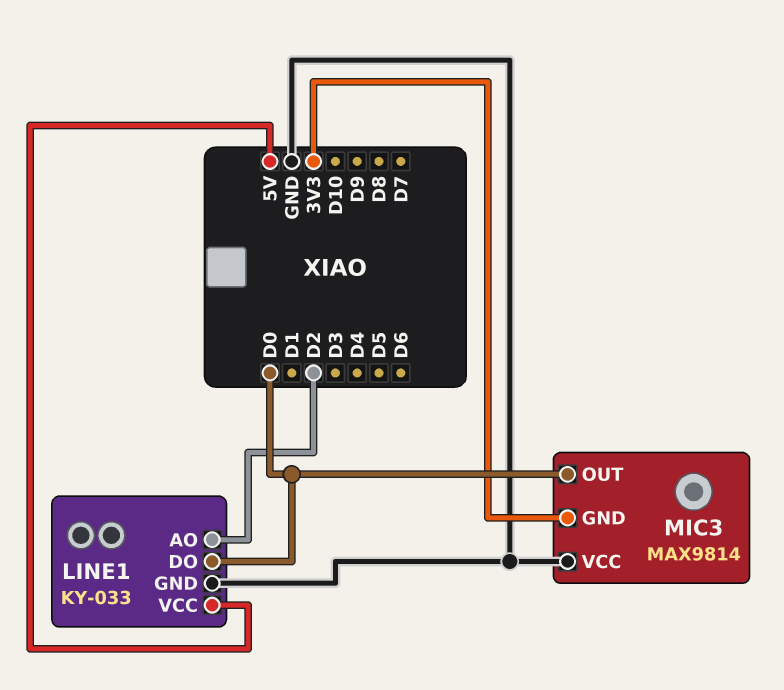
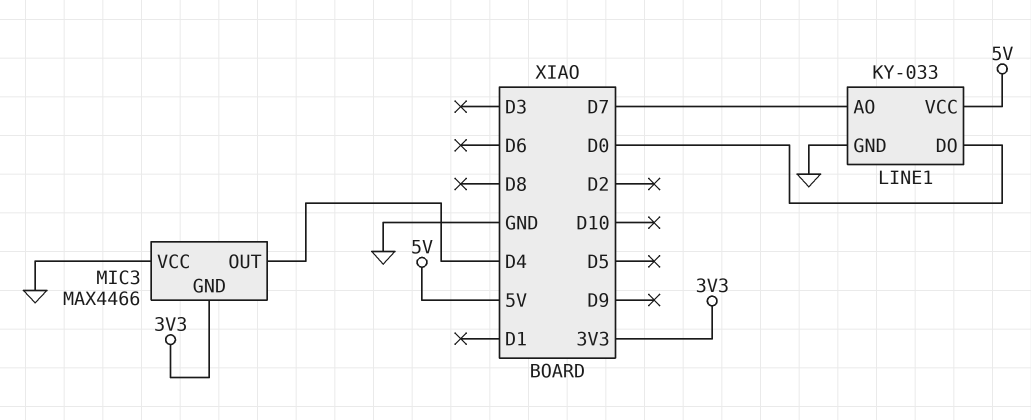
LINE1 pin AO: D2 -> D7
MIC3: MAX9814 -> MAX4466
MIC3 pin OUT: D0 -> D4

